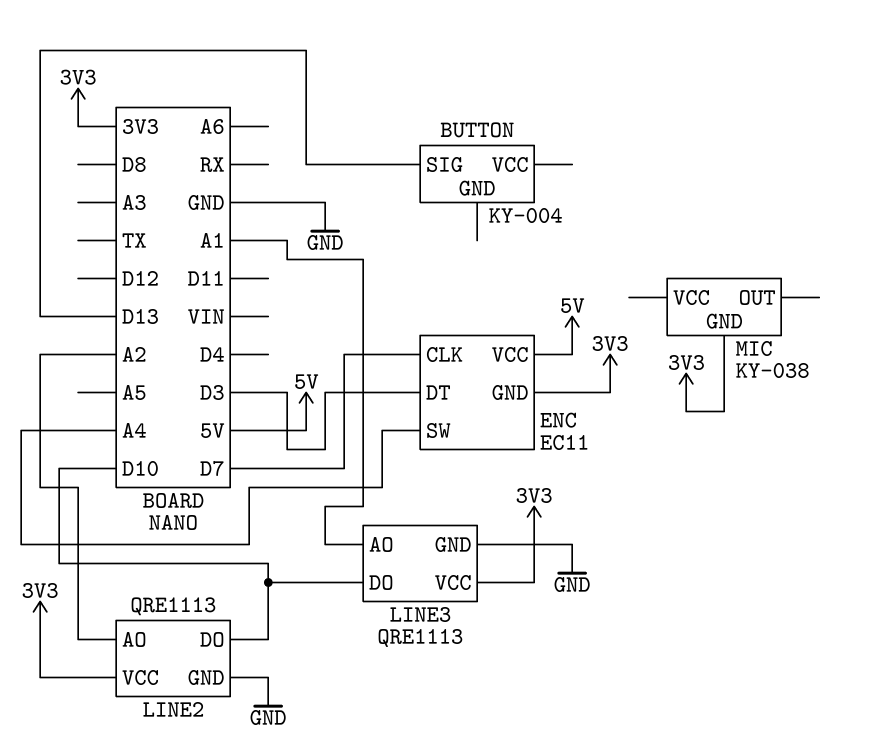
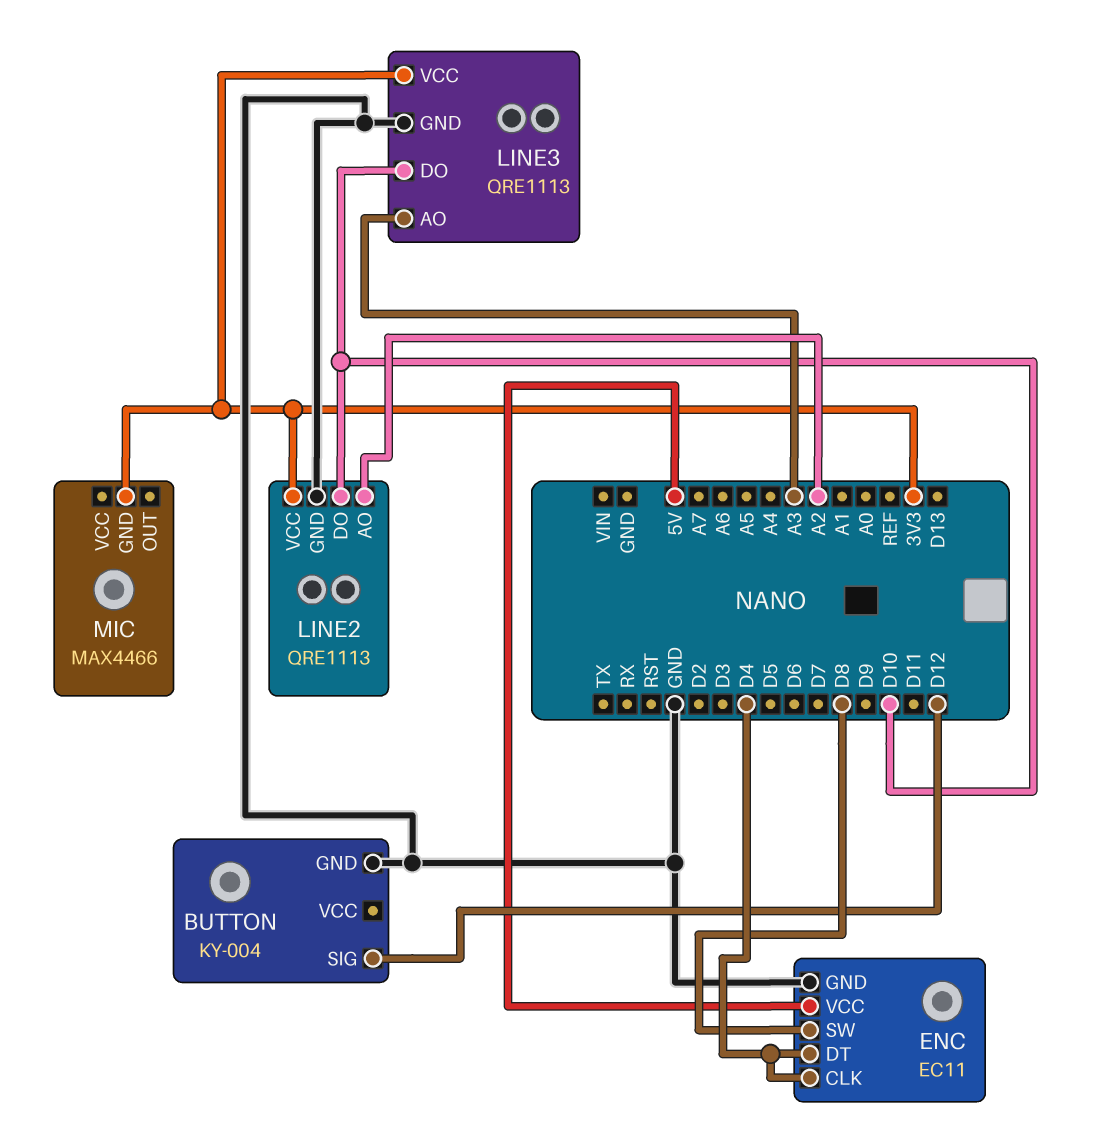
BUTTON pin GND: none -> GND
BUTTON pin SIG: D13 -> D12
ENC pin CLK: D7 -> D4
ENC pin DT: D3 -> D4
ENC pin GND: 3V3 -> GND
ENC pin SW: A4 -> D8
LINE3 pin AO: A1 -> A3
MIC: KY-038 -> MAX4466

